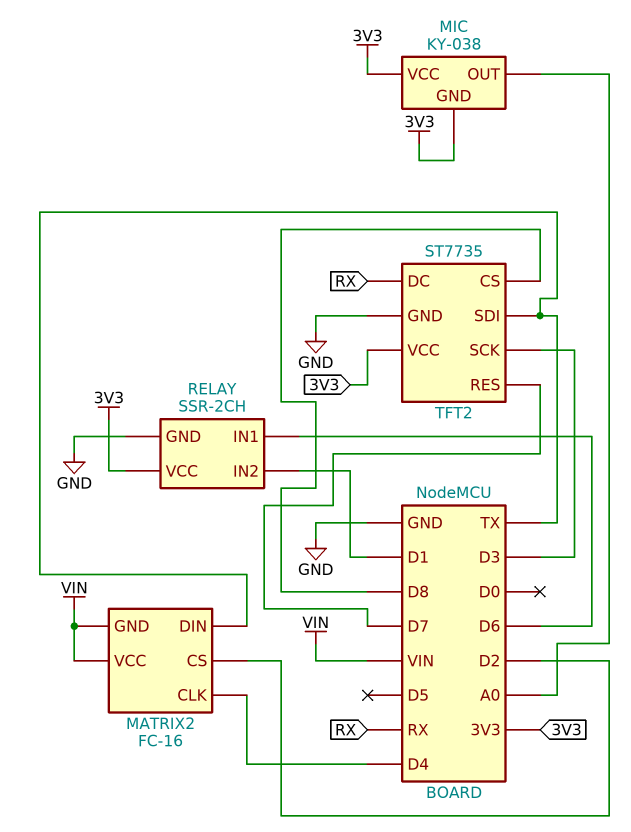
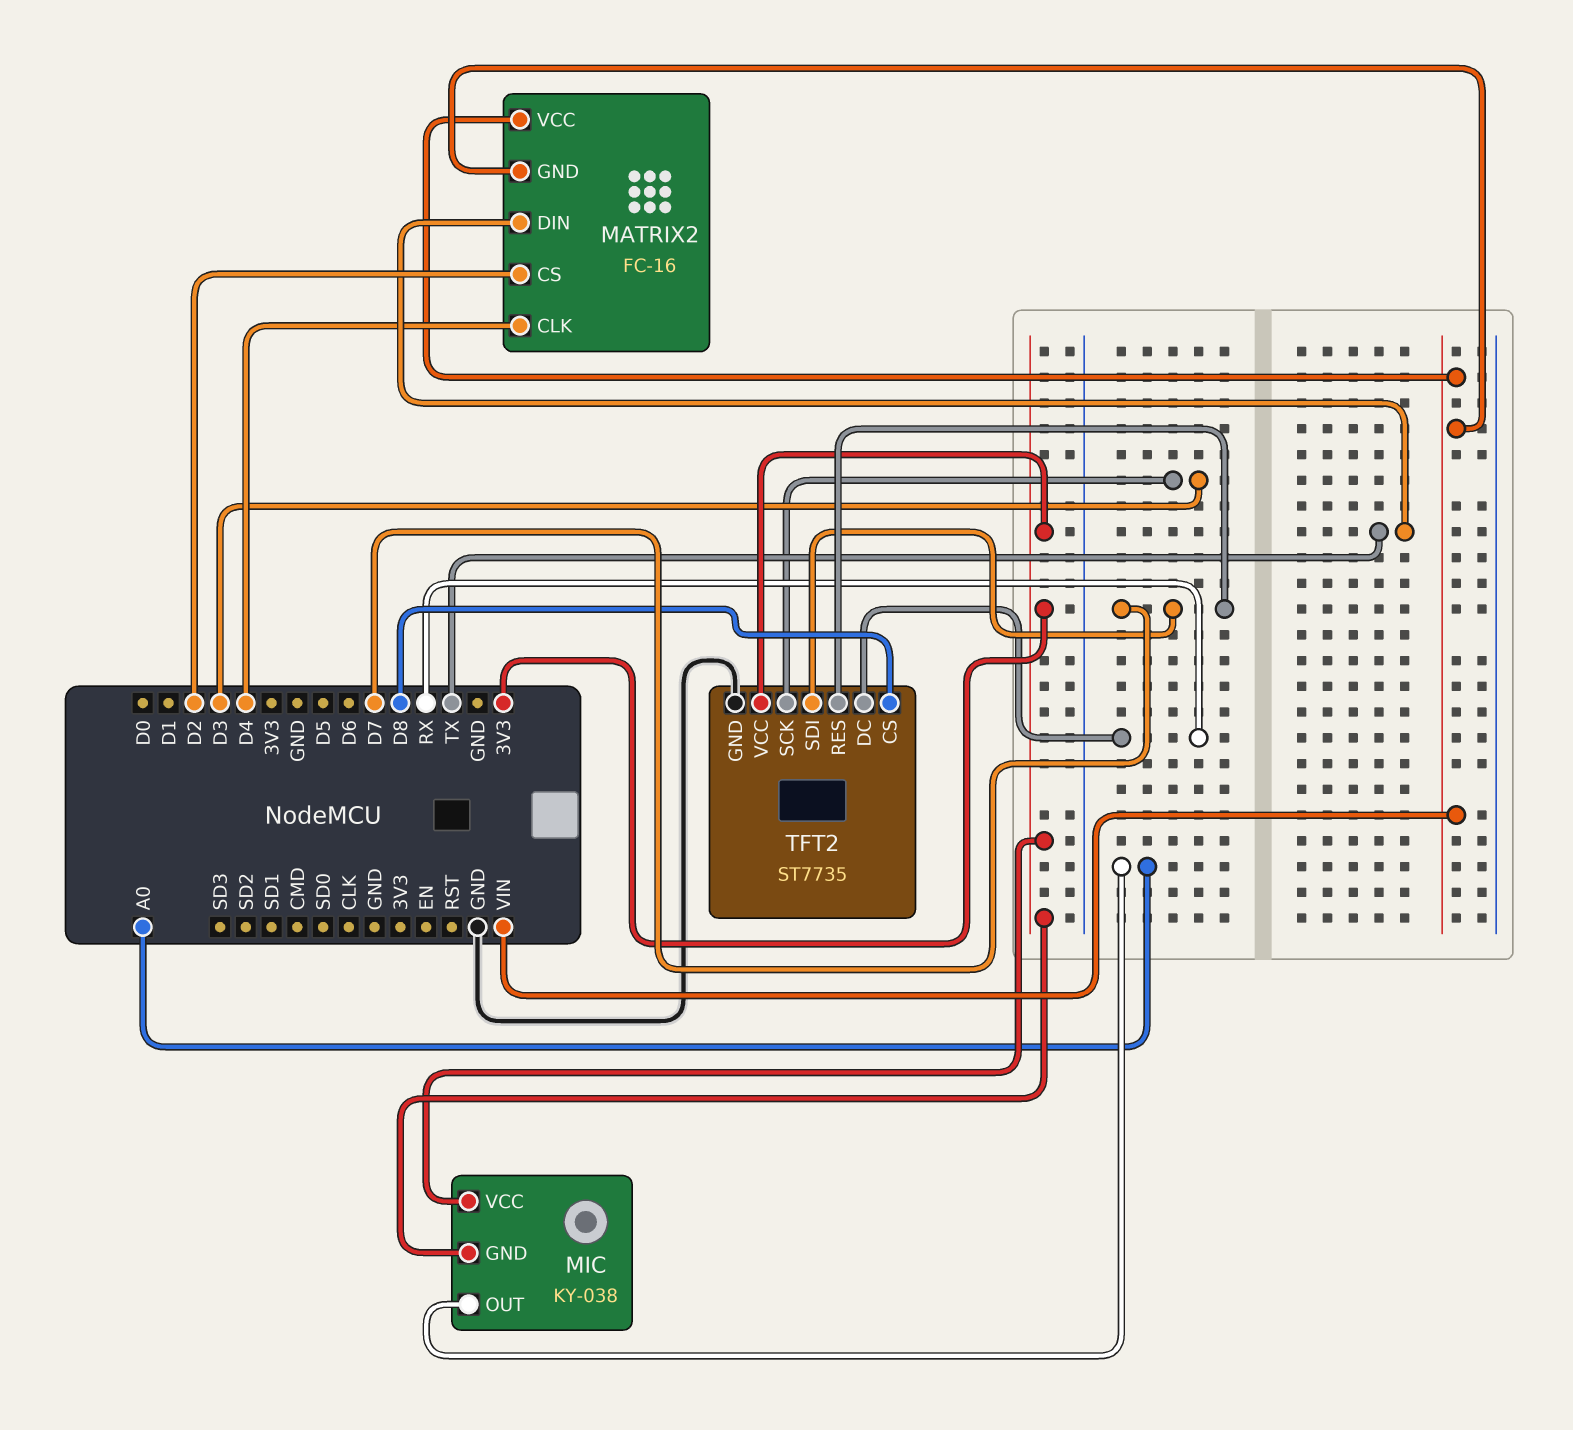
RELAY: SSR-2CH -> none
RELAY pin GND: GND -> none
RELAY pin IN1: D6 -> none
RELAY pin IN2: D1 -> none
RELAY pin VCC: 3V3 -> none
TFT2 pin SDI: TX -> D7

